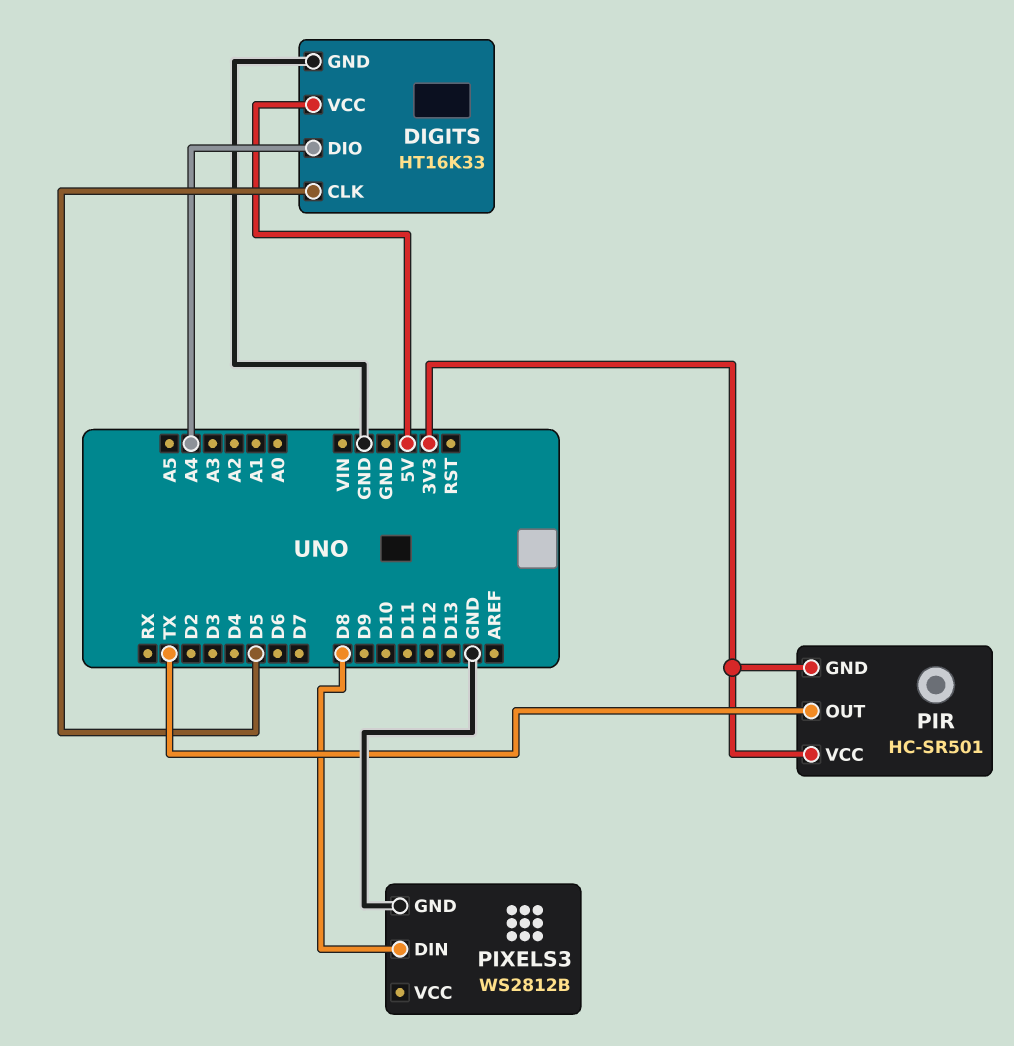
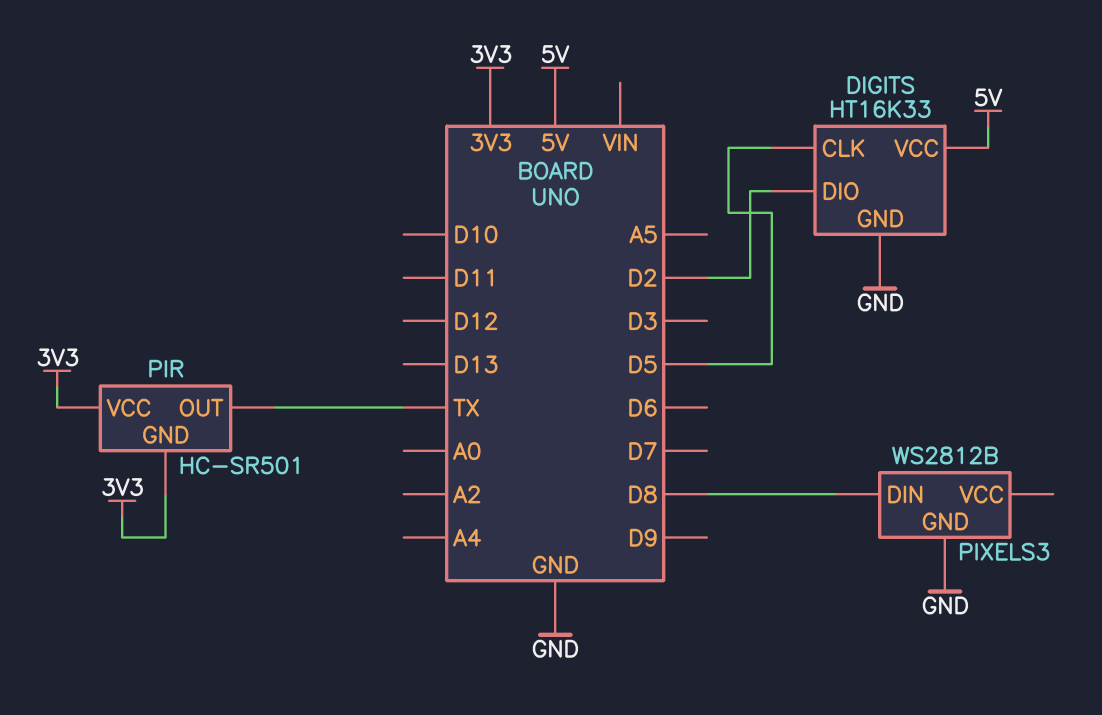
DIGITS pin DIO: A4 -> D2

